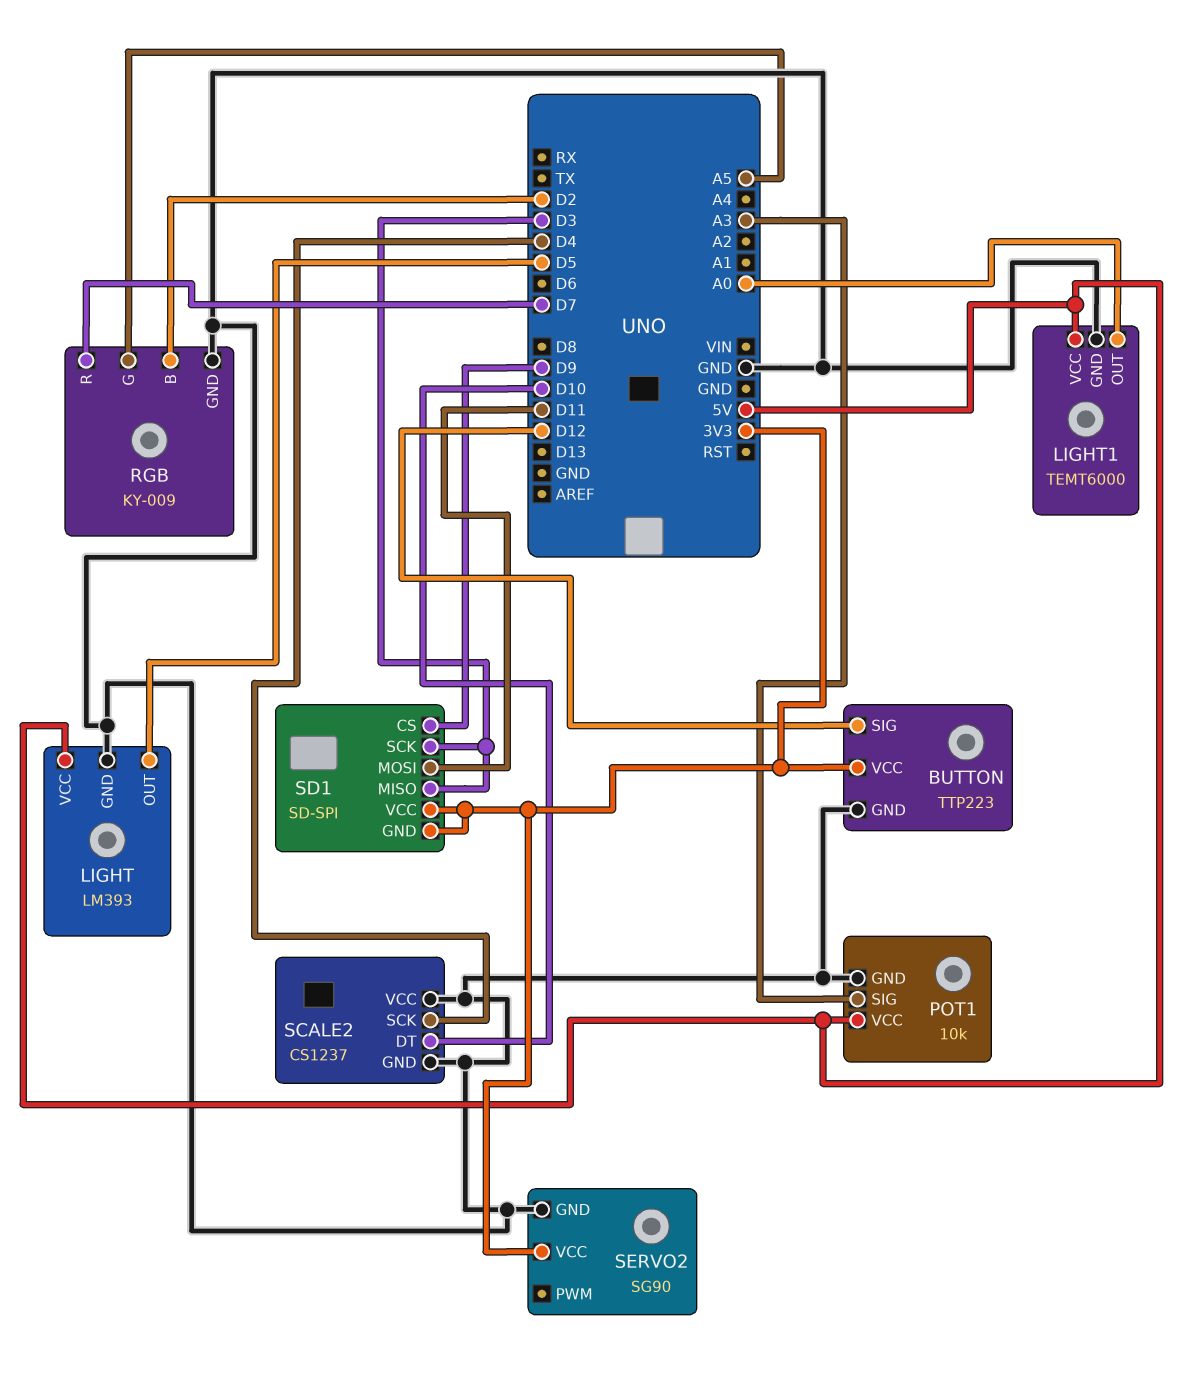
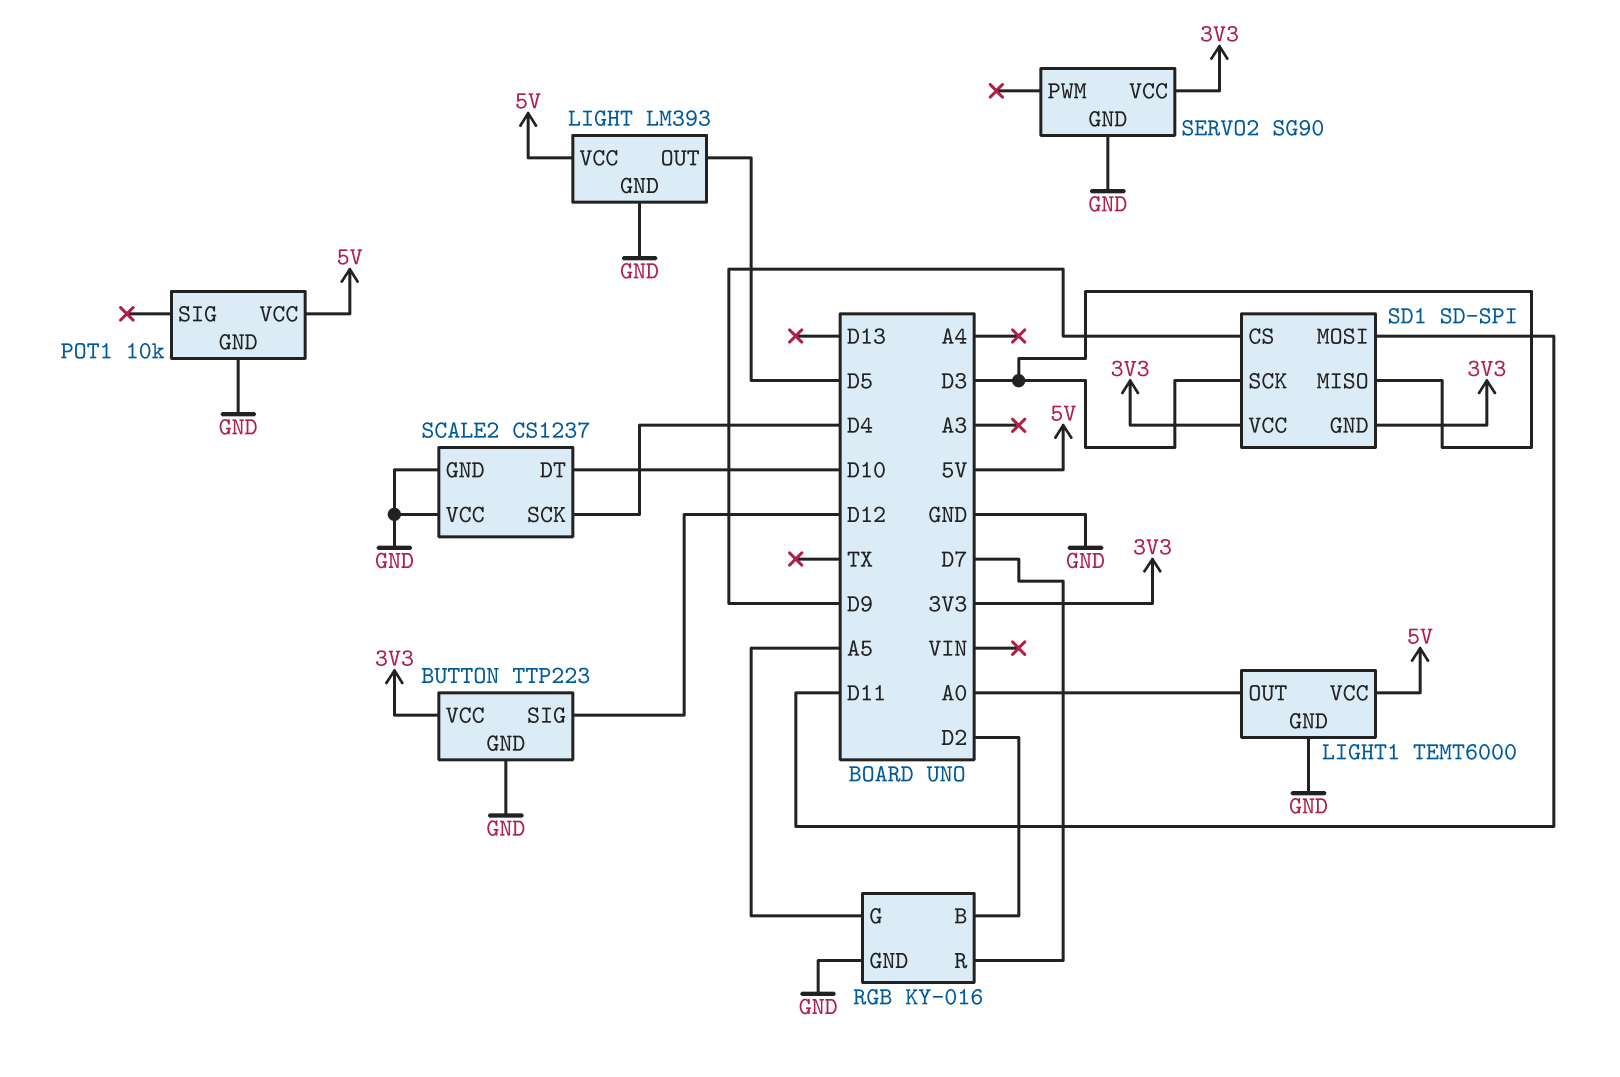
POT1 pin SIG: A3 -> none
RGB: KY-009 -> KY-016

